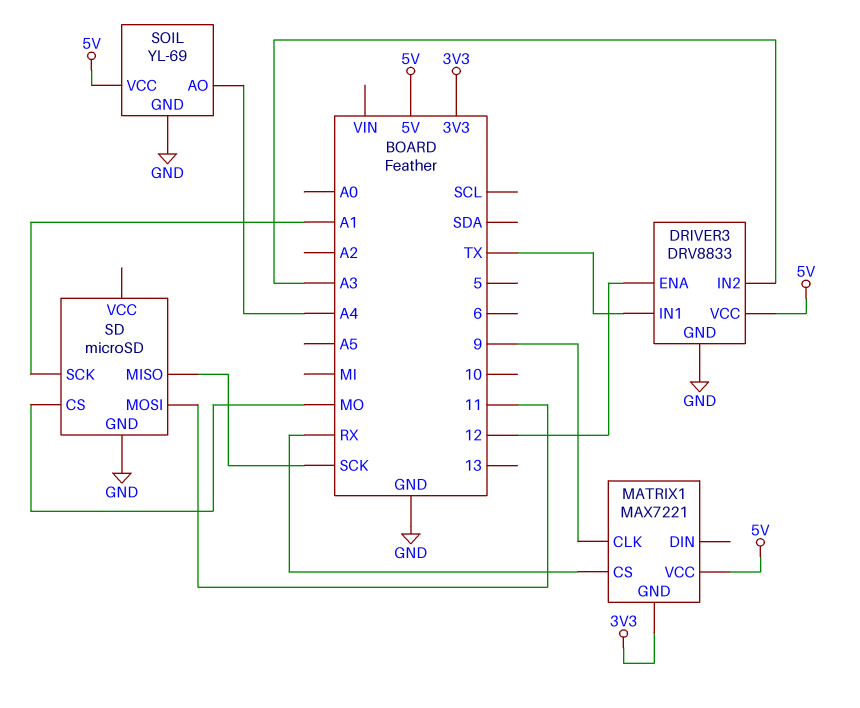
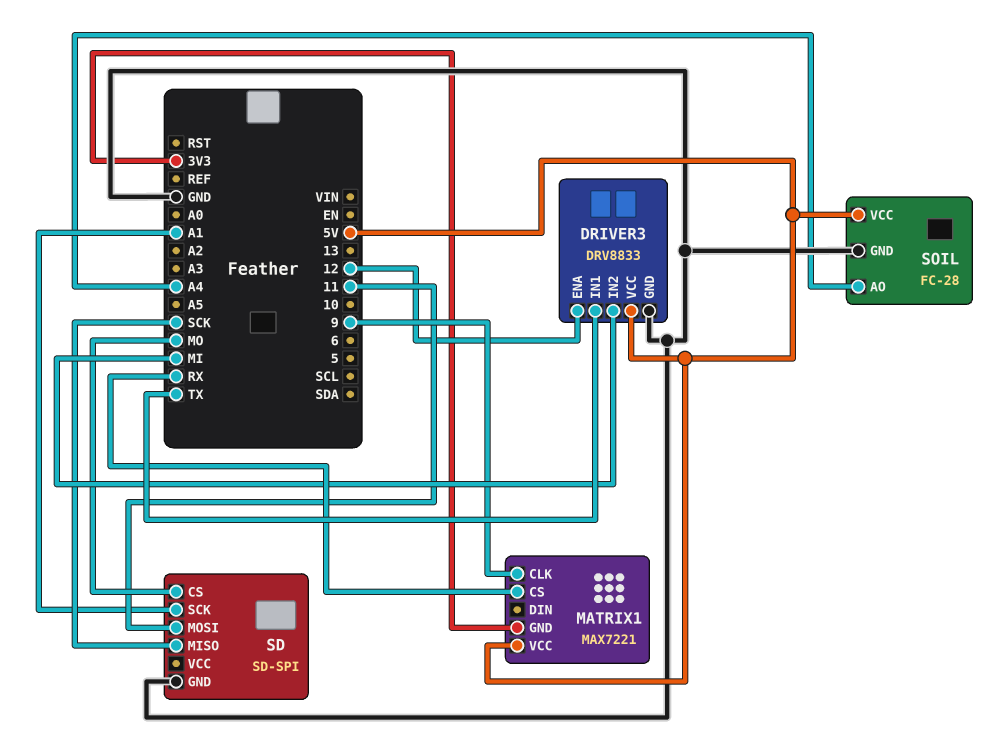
DRIVER3 pin IN2: A3 -> MI
SD: microSD -> SD-SPI
SOIL: YL-69 -> FC-28

